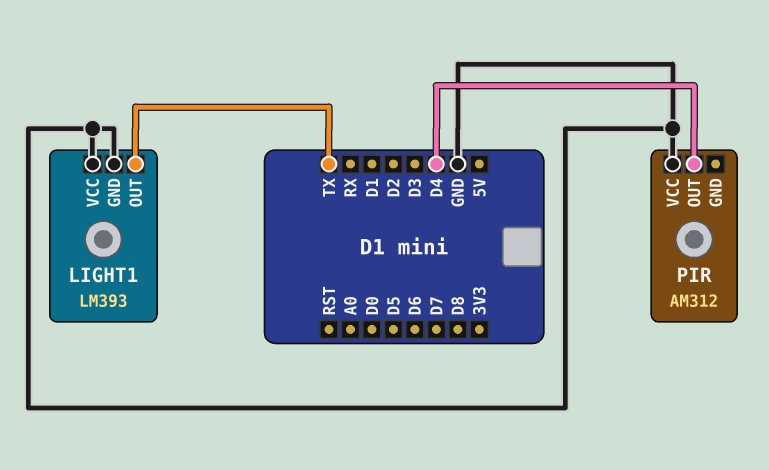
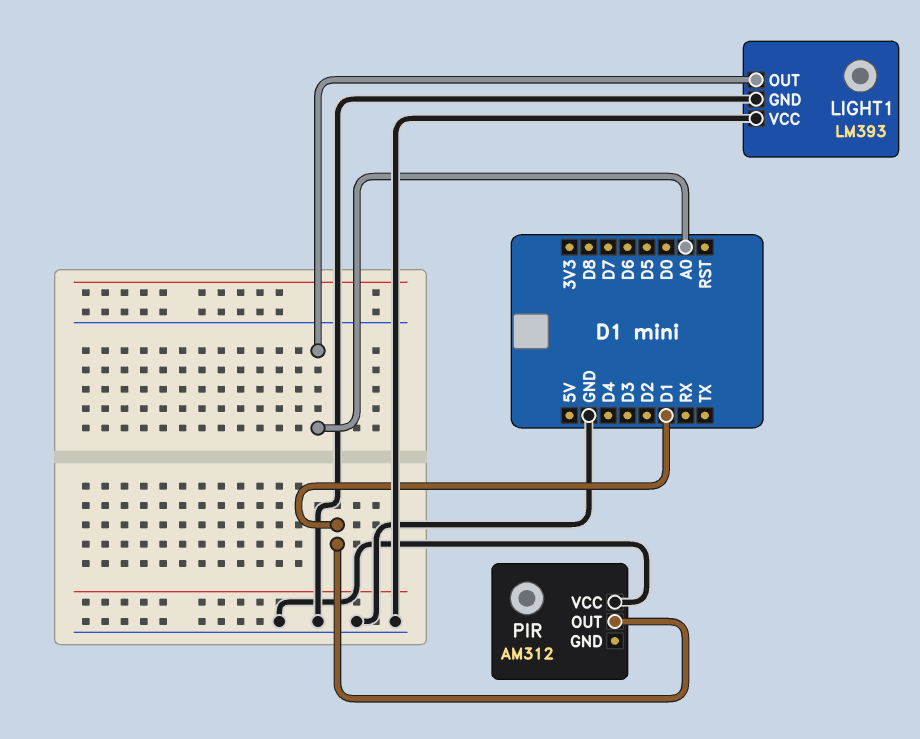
LIGHT1 pin OUT: TX -> A0
PIR pin OUT: D4 -> D1

